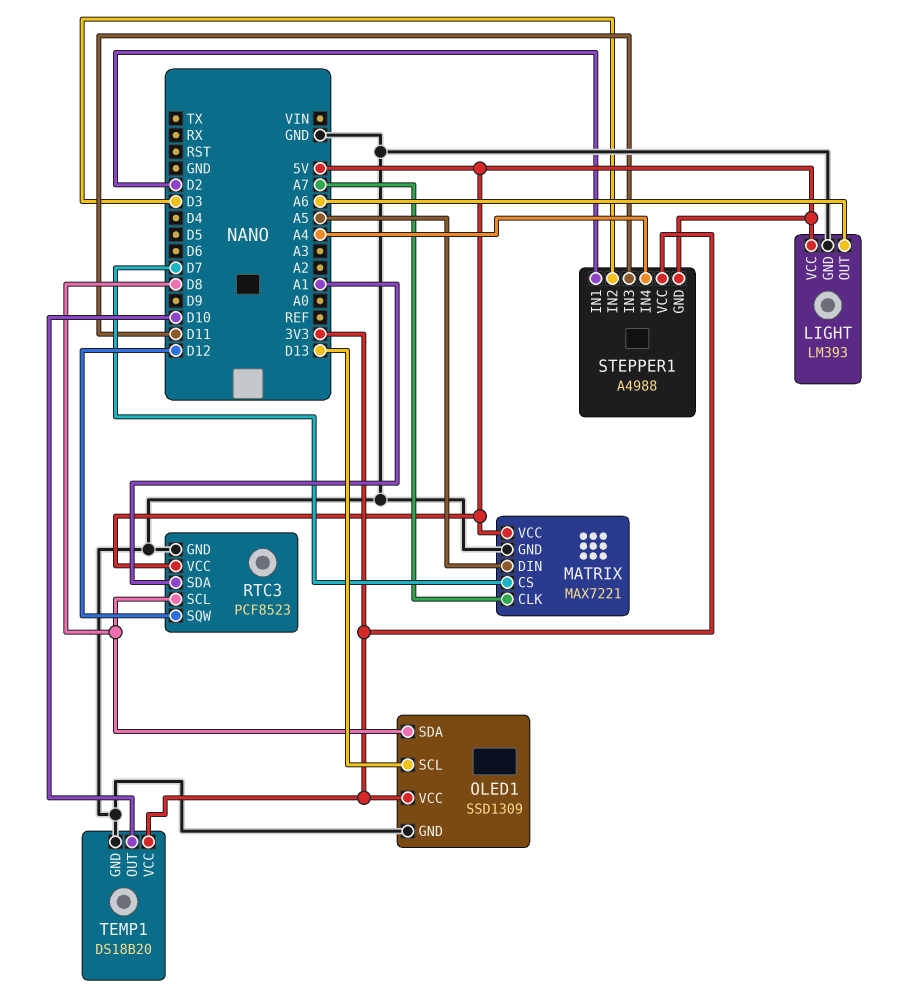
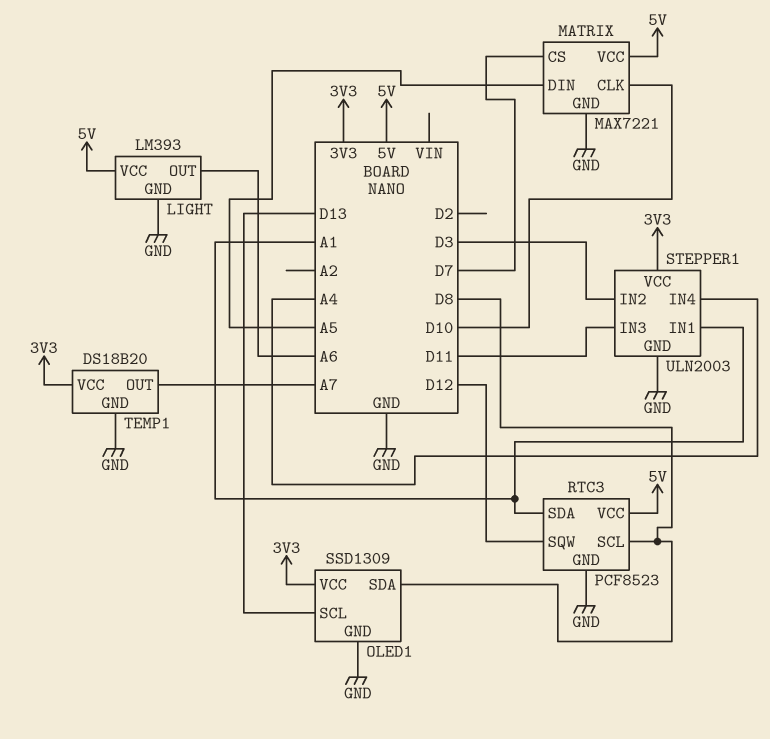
MATRIX pin CLK: A7 -> D10
STEPPER1: A4988 -> ULN2003
STEPPER1 pin GND: 5V -> GND
STEPPER1 pin IN1: D2 -> A1
TEMP1 pin OUT: D10 -> A7

